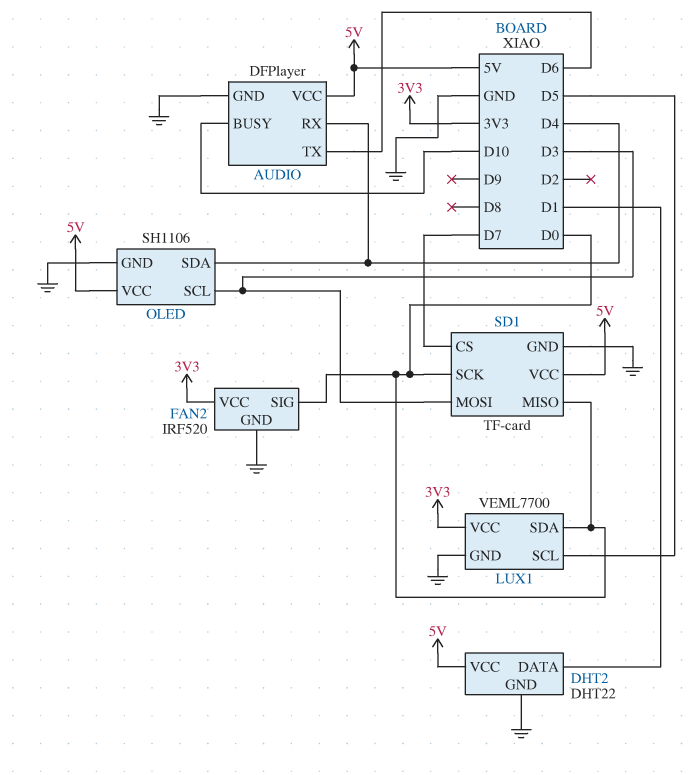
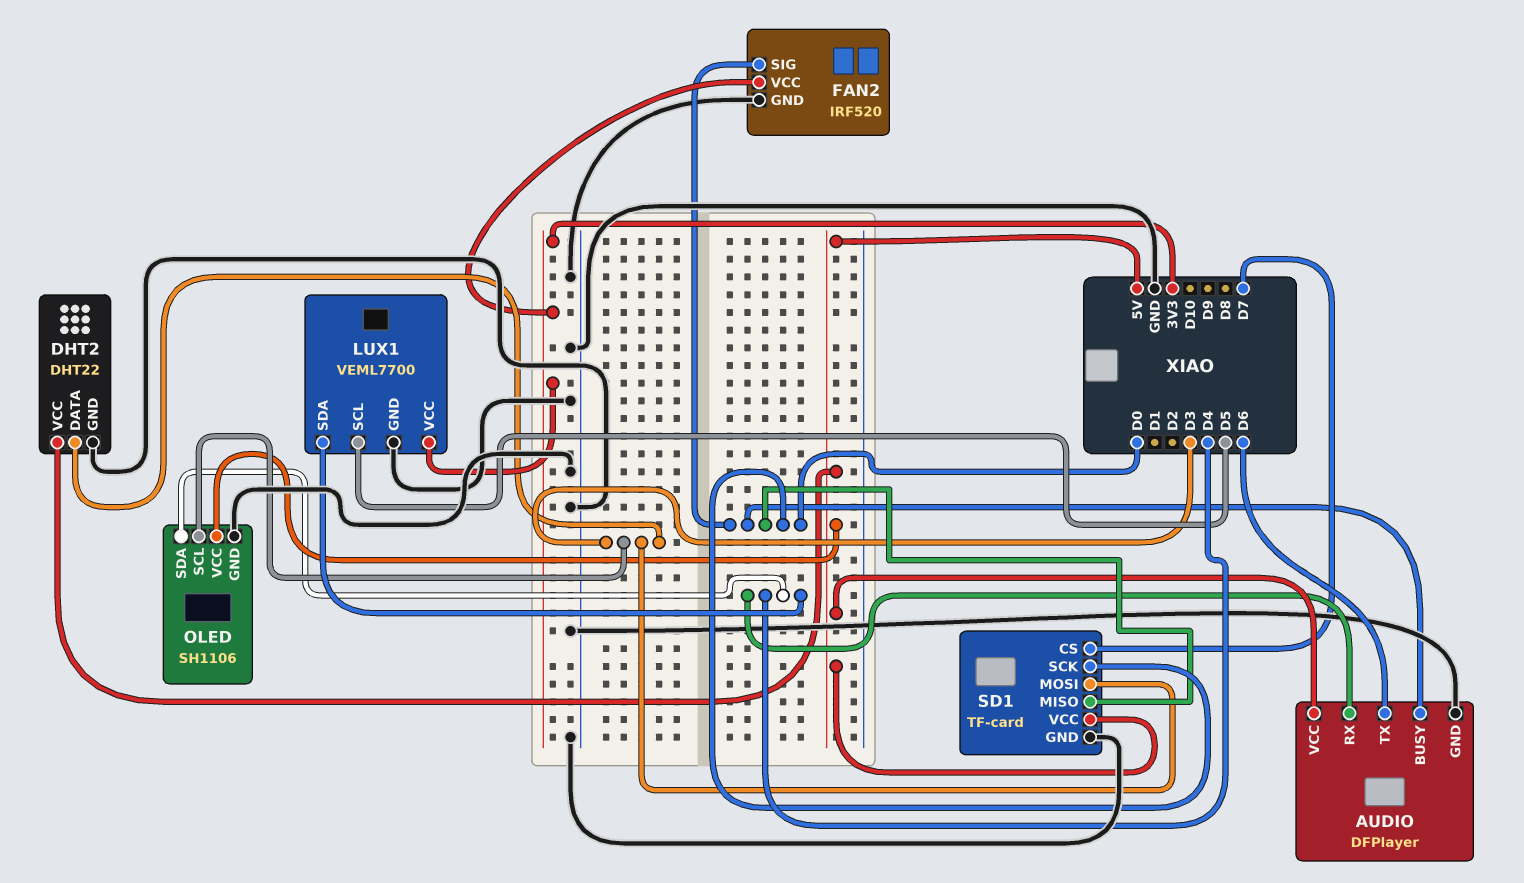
AUDIO pin BUSY: D10 -> D0
DHT2 pin DATA: D1 -> D3
LUX1 pin SDA: D0 -> D4

